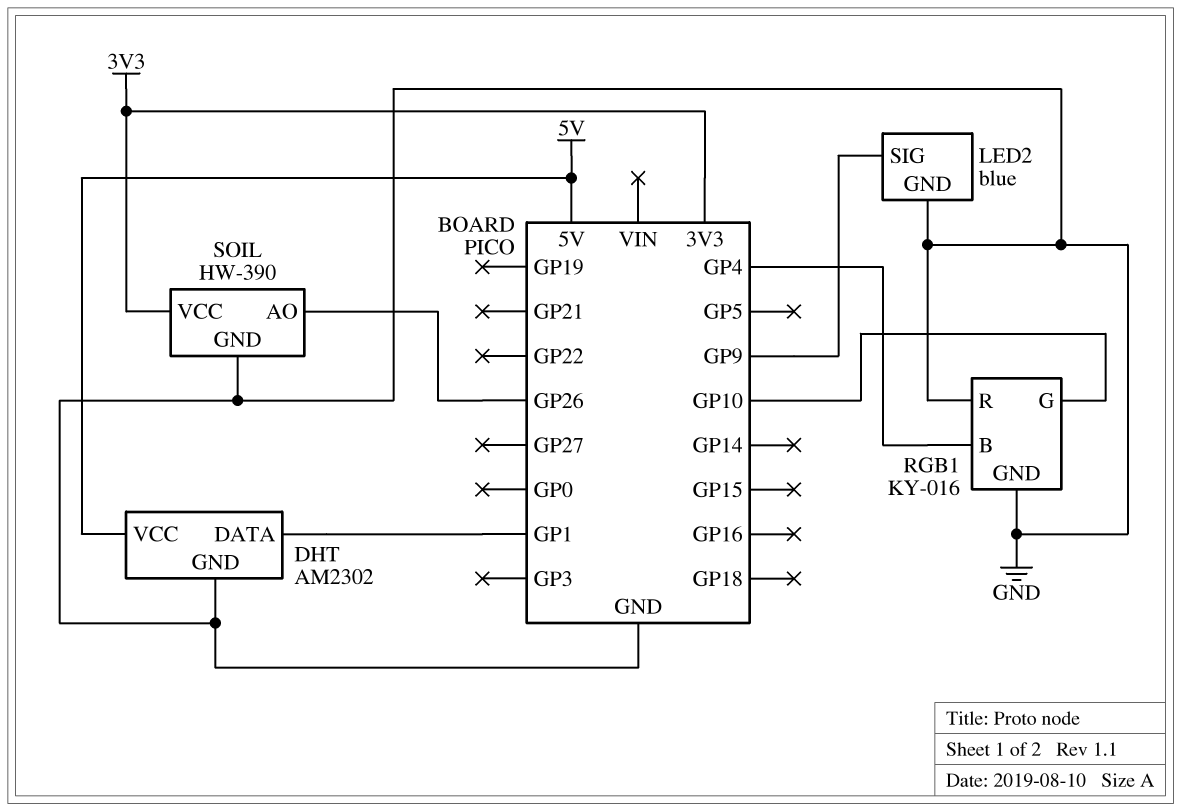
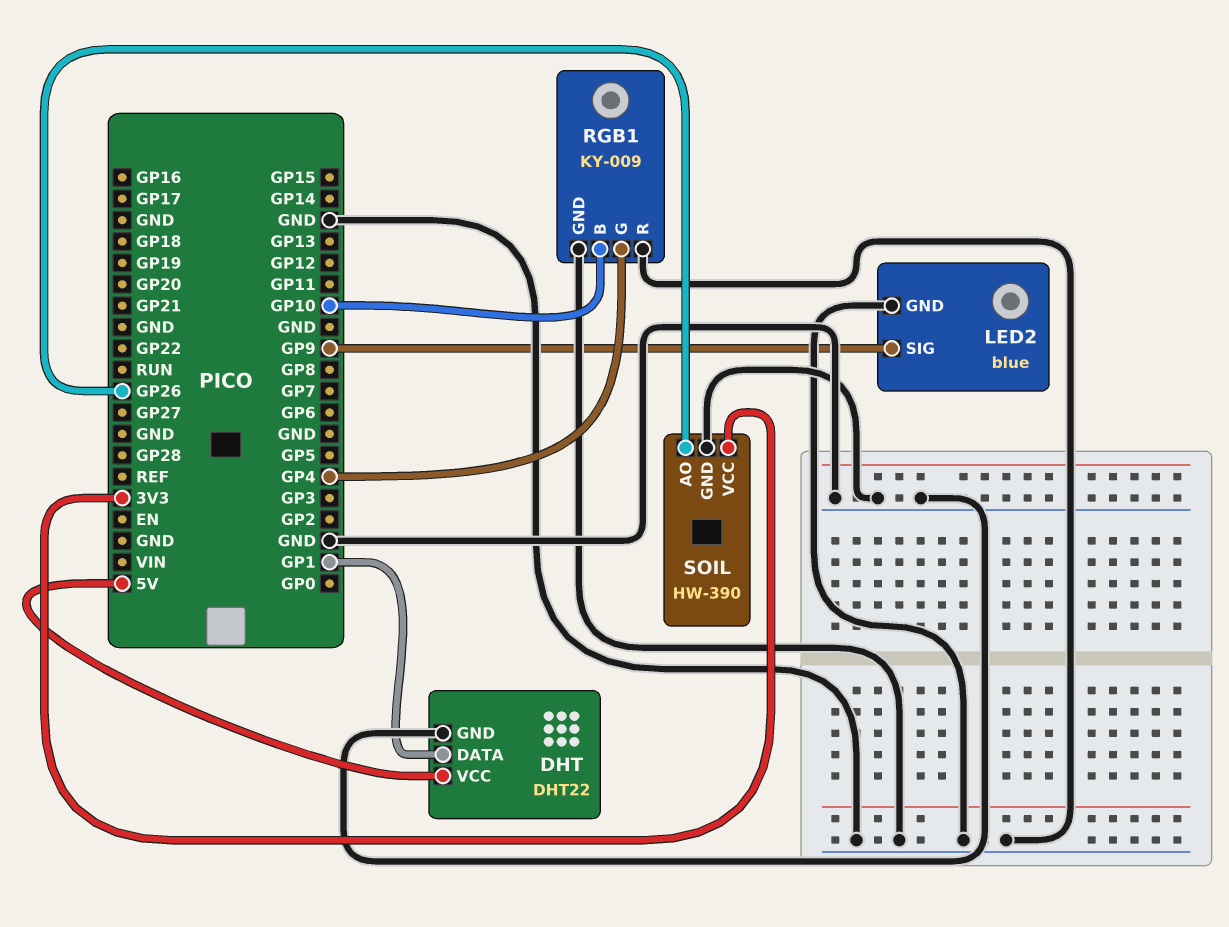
DHT: AM2302 -> DHT22
RGB1: KY-016 -> KY-009
RGB1 pin B: GP4 -> GP10
RGB1 pin G: GP10 -> GP4

